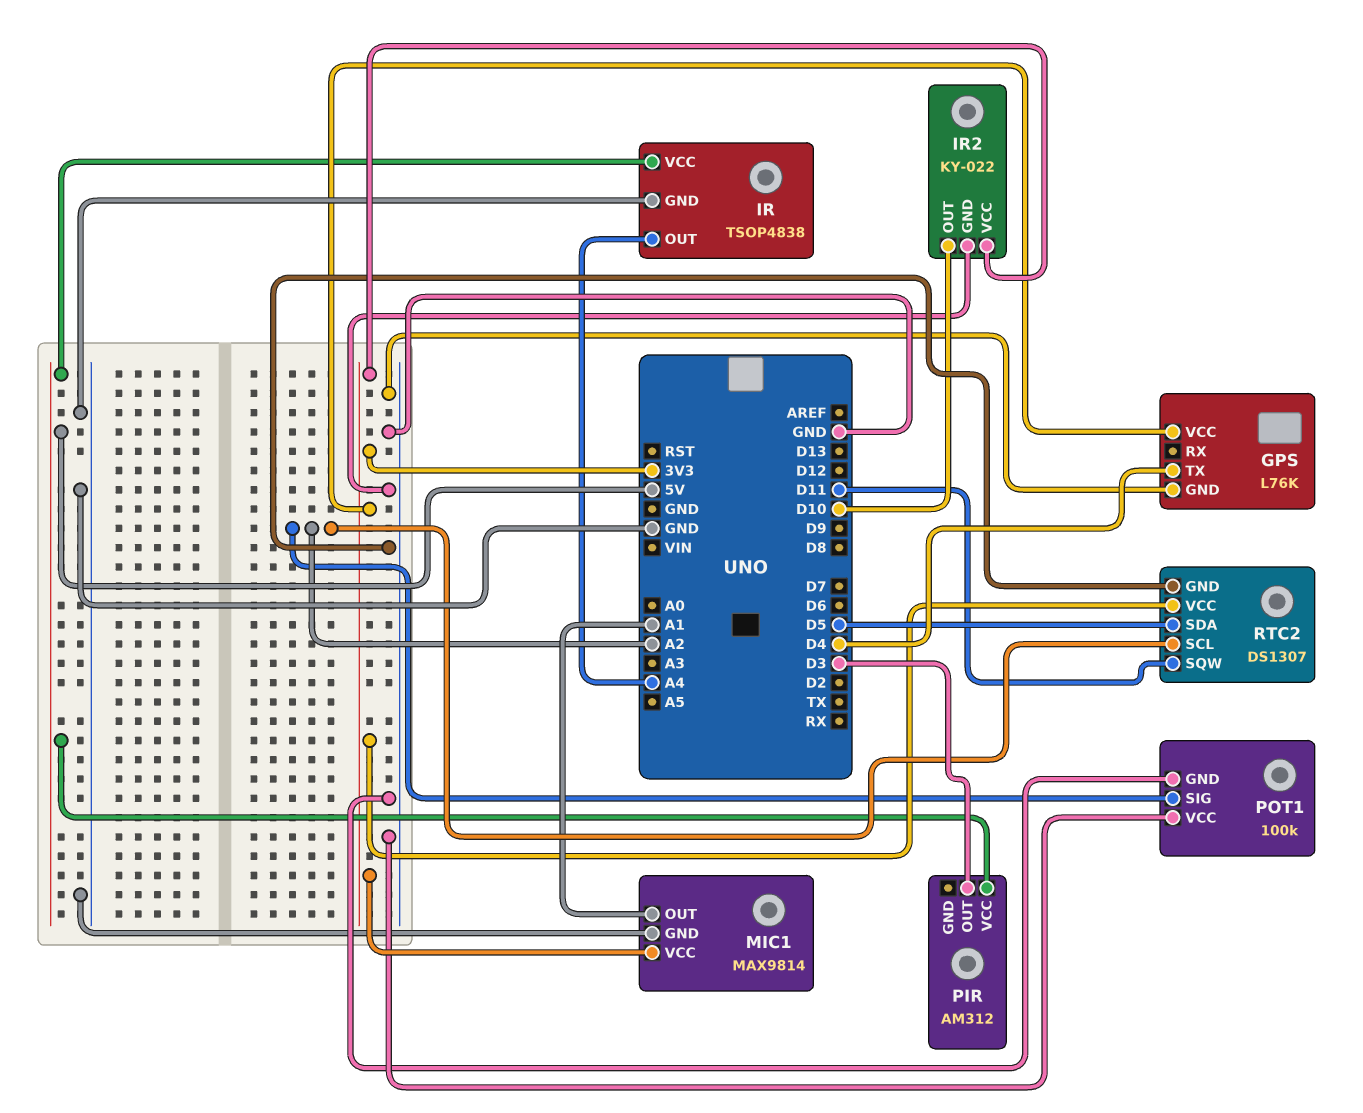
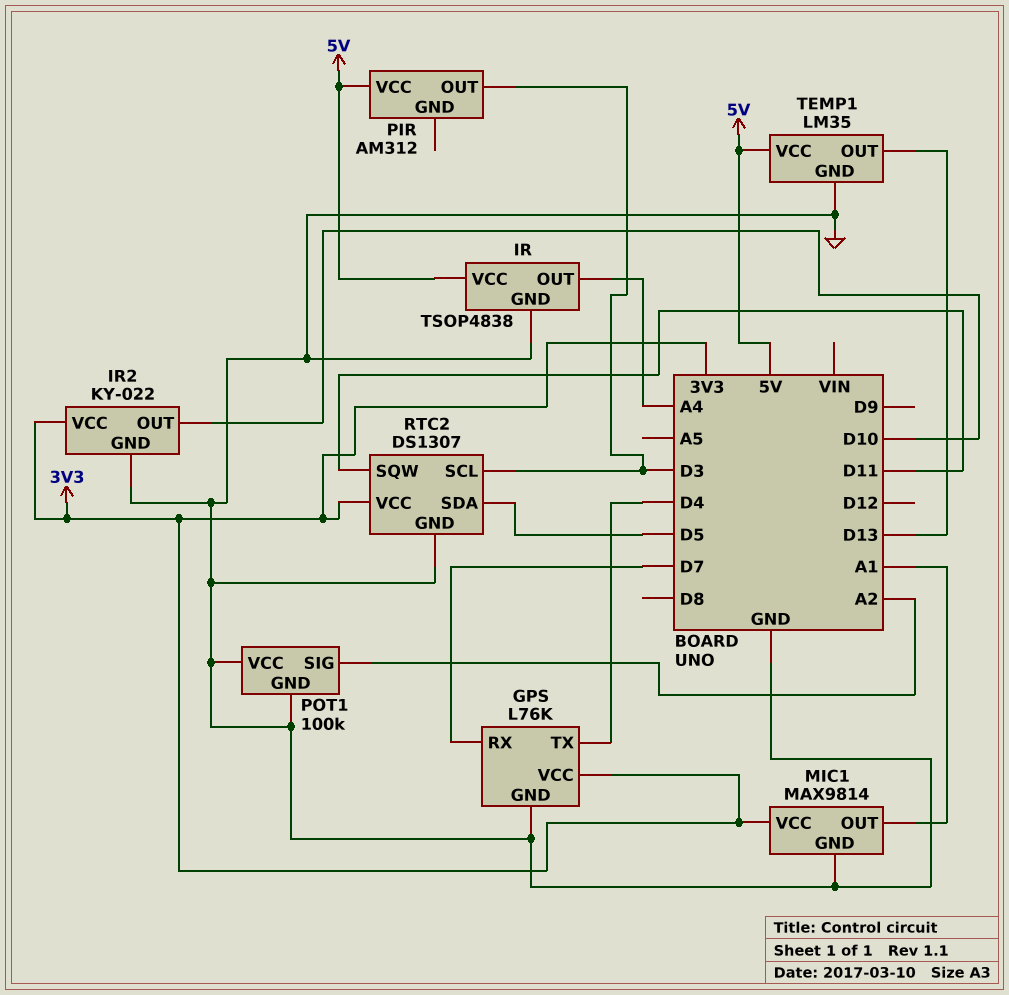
GPS pin RX: none -> D7
RTC2 pin SCL: A2 -> D3
TEMP1: none -> LM35
TEMP1 pin GND: none -> GND
TEMP1 pin OUT: none -> D13
TEMP1 pin VCC: none -> 5V

